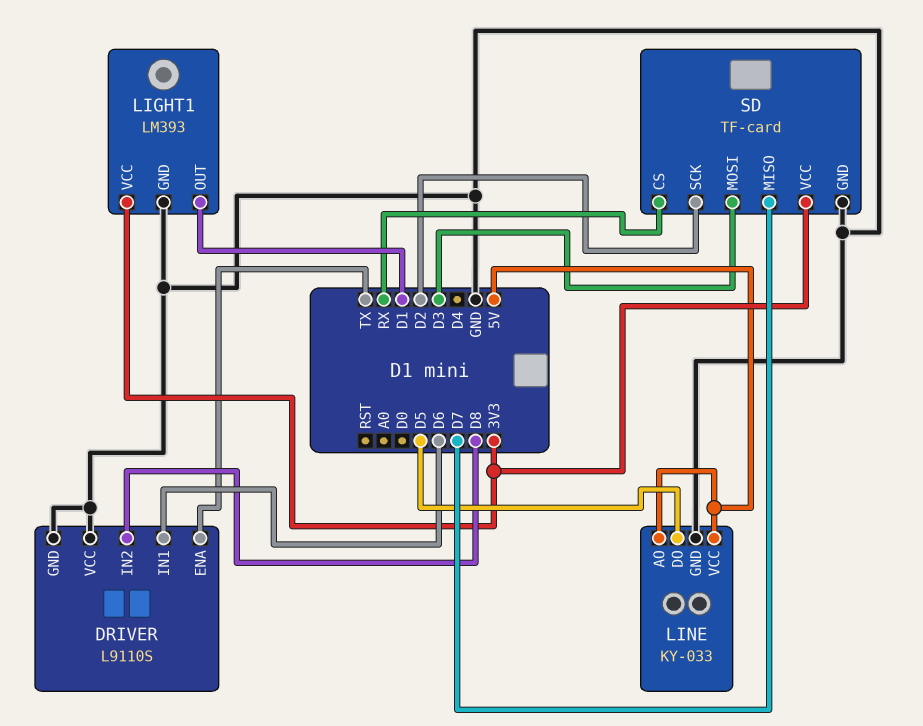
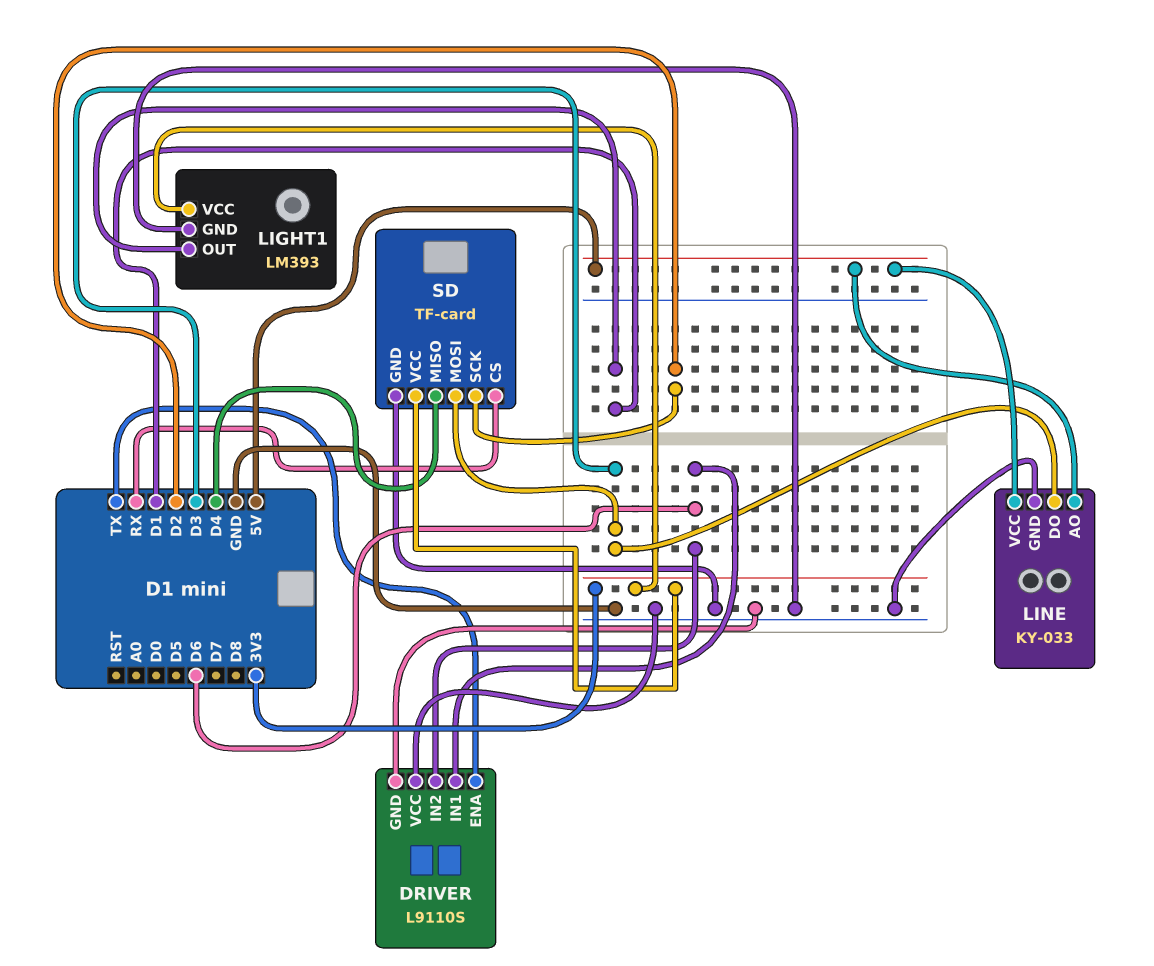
DRIVER pin IN2: D8 -> D6
LINE pin DO: D5 -> D3
SD pin MISO: D7 -> D4

